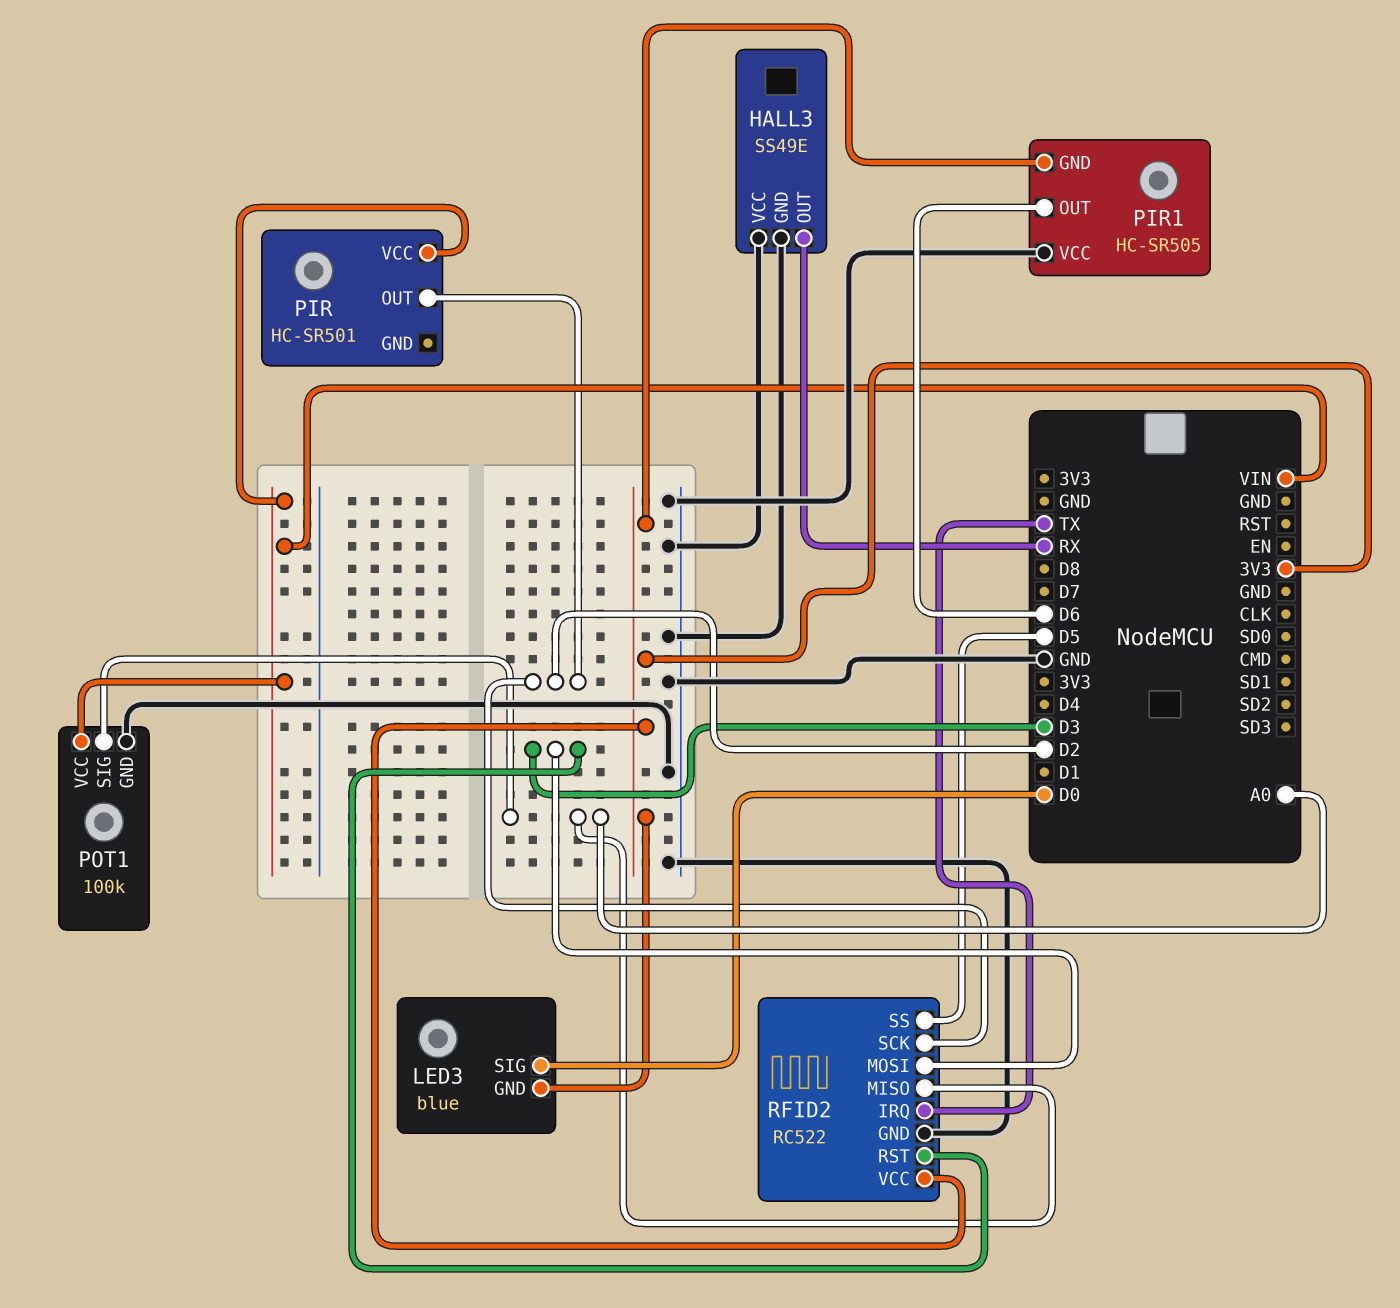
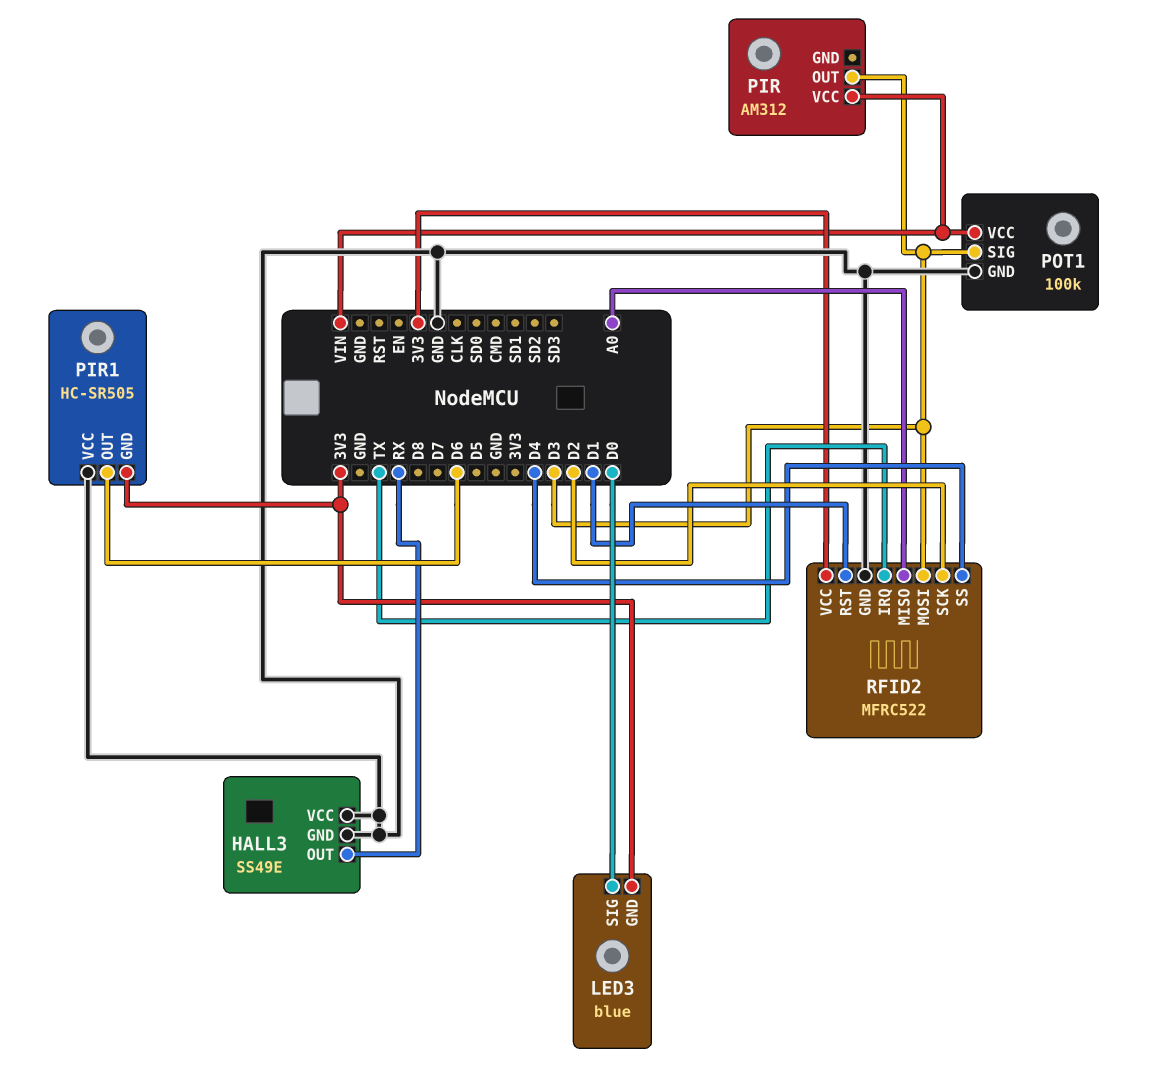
PIR: HC-SR501 -> AM312
PIR pin OUT: D2 -> D3
POT1 pin SIG: A0 -> D3
RFID2: RC522 -> MFRC522
RFID2 pin RST: D3 -> D1
RFID2 pin SS: D5 -> D4

